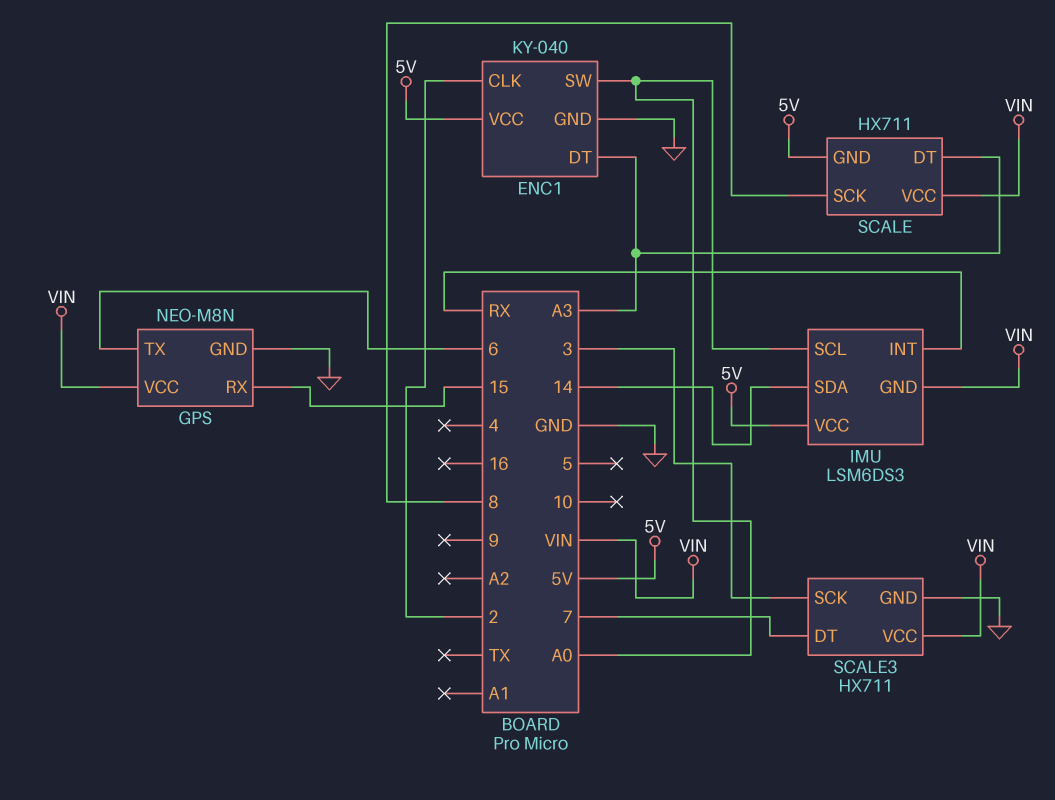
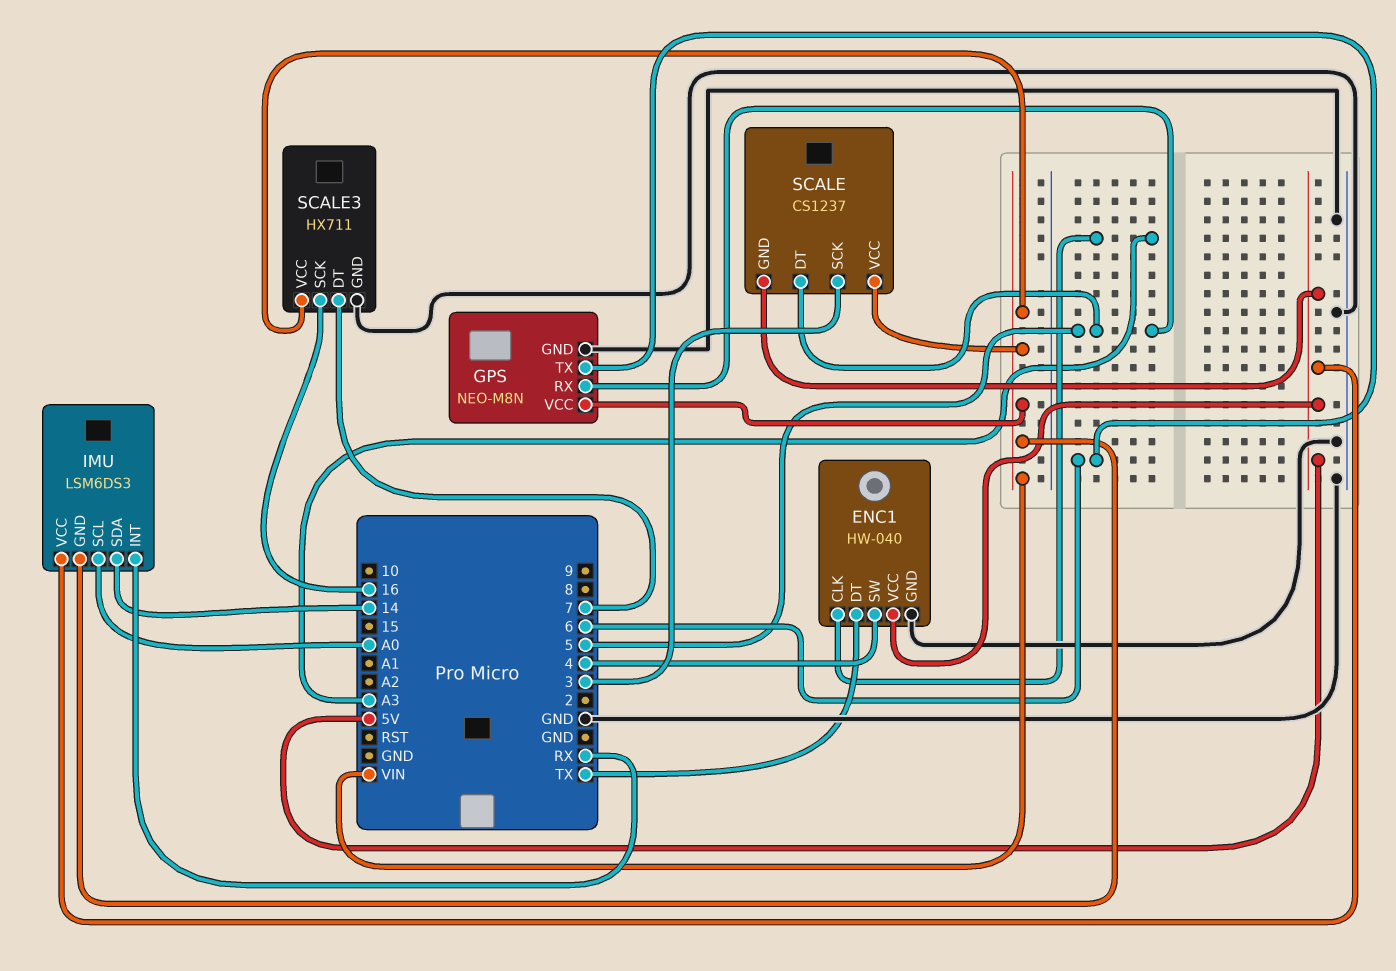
ENC1: KY-040 -> HW-040
ENC1 pin CLK: 2 -> A3
ENC1 pin DT: A3 -> TX
ENC1 pin SW: A0 -> 4
GPS pin RX: 15 -> 5
SCALE: HX711 -> CS1237
SCALE pin DT: A3 -> 5
SCALE pin SCK: 8 -> 3
SCALE3 pin SCK: 3 -> 16

